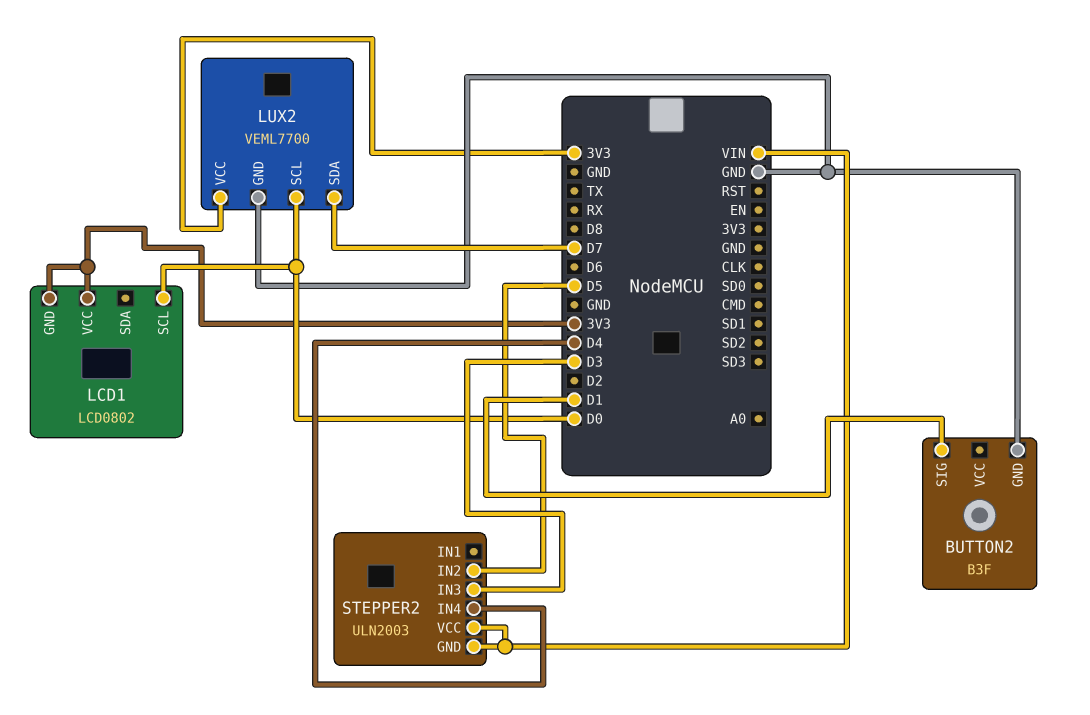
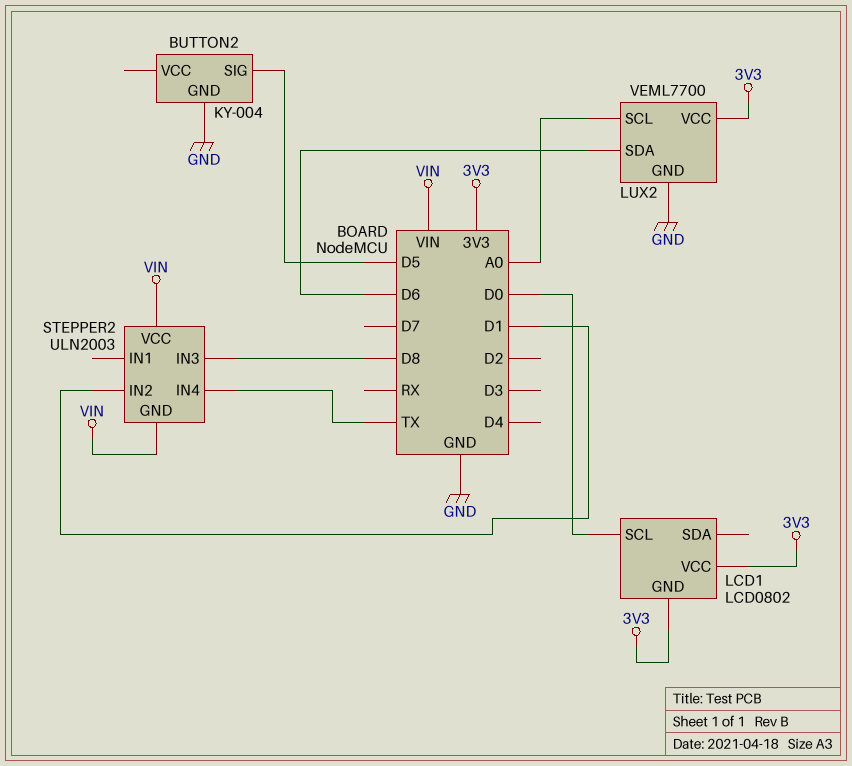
BUTTON2: B3F -> KY-004
BUTTON2 pin SIG: D1 -> D5
LUX2 pin SCL: D0 -> A0
LUX2 pin SDA: D7 -> D6
STEPPER2 pin IN2: D5 -> D1
STEPPER2 pin IN3: D3 -> D8
STEPPER2 pin IN4: D4 -> TX

